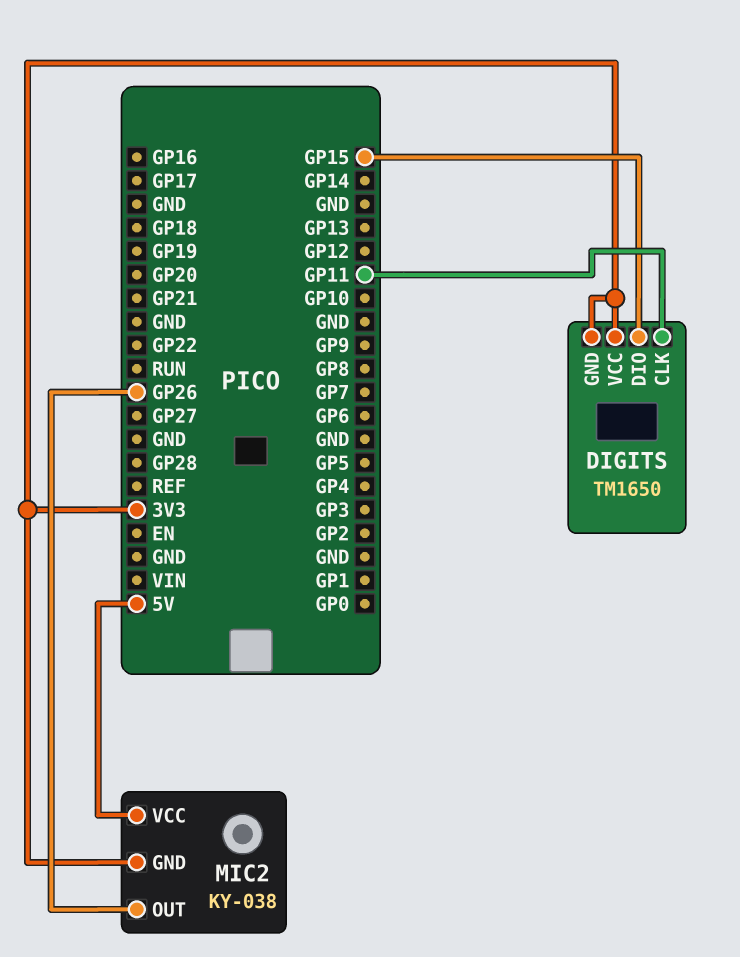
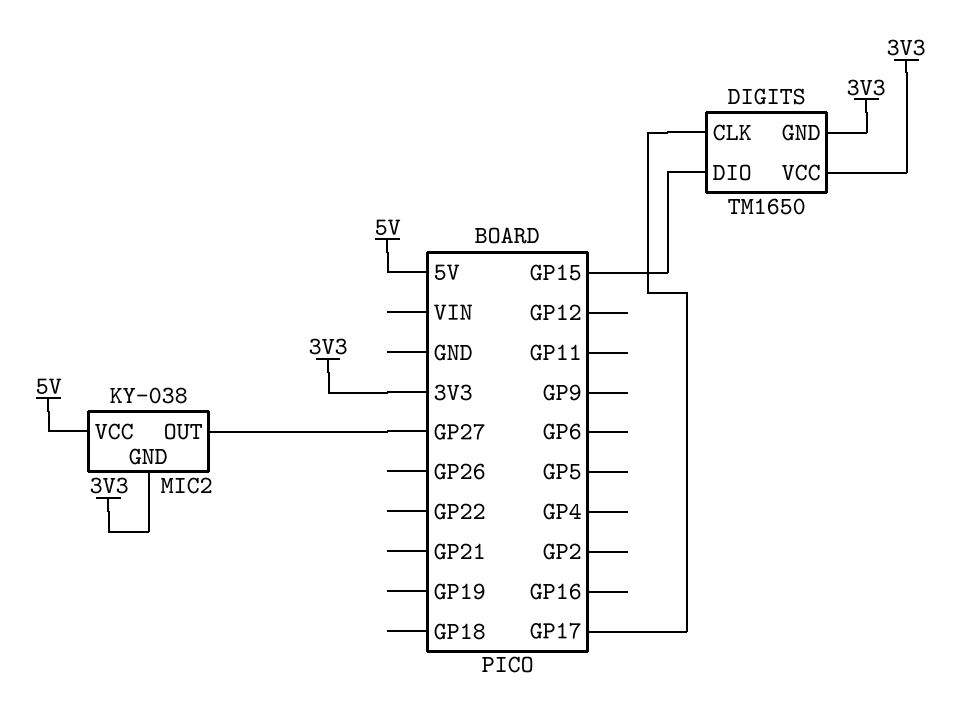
DIGITS pin CLK: GP11 -> GP17
MIC2 pin OUT: GP26 -> GP27

